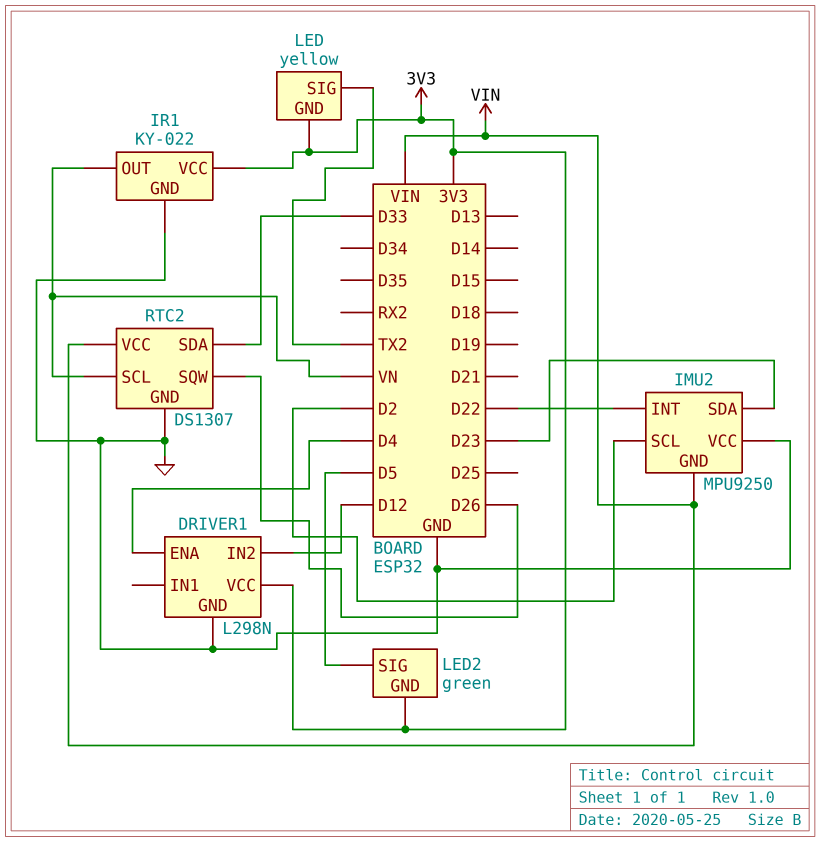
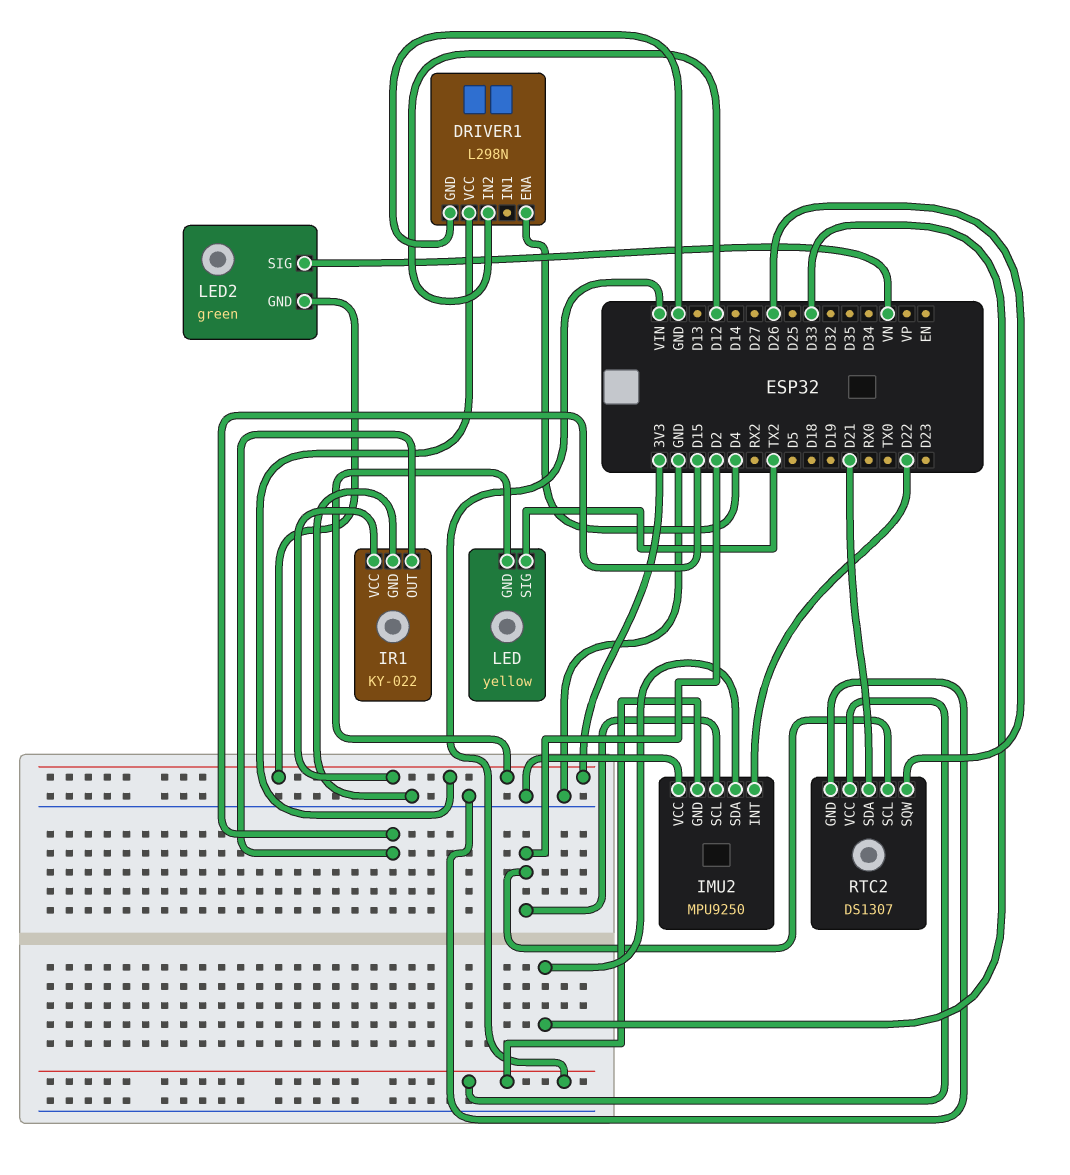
IMU2 pin SDA: D23 -> D33
IR1 pin OUT: VN -> D15
LED2 pin SIG: D5 -> VN
RTC2 pin SCL: VN -> D2
RTC2 pin SDA: D33 -> D21

